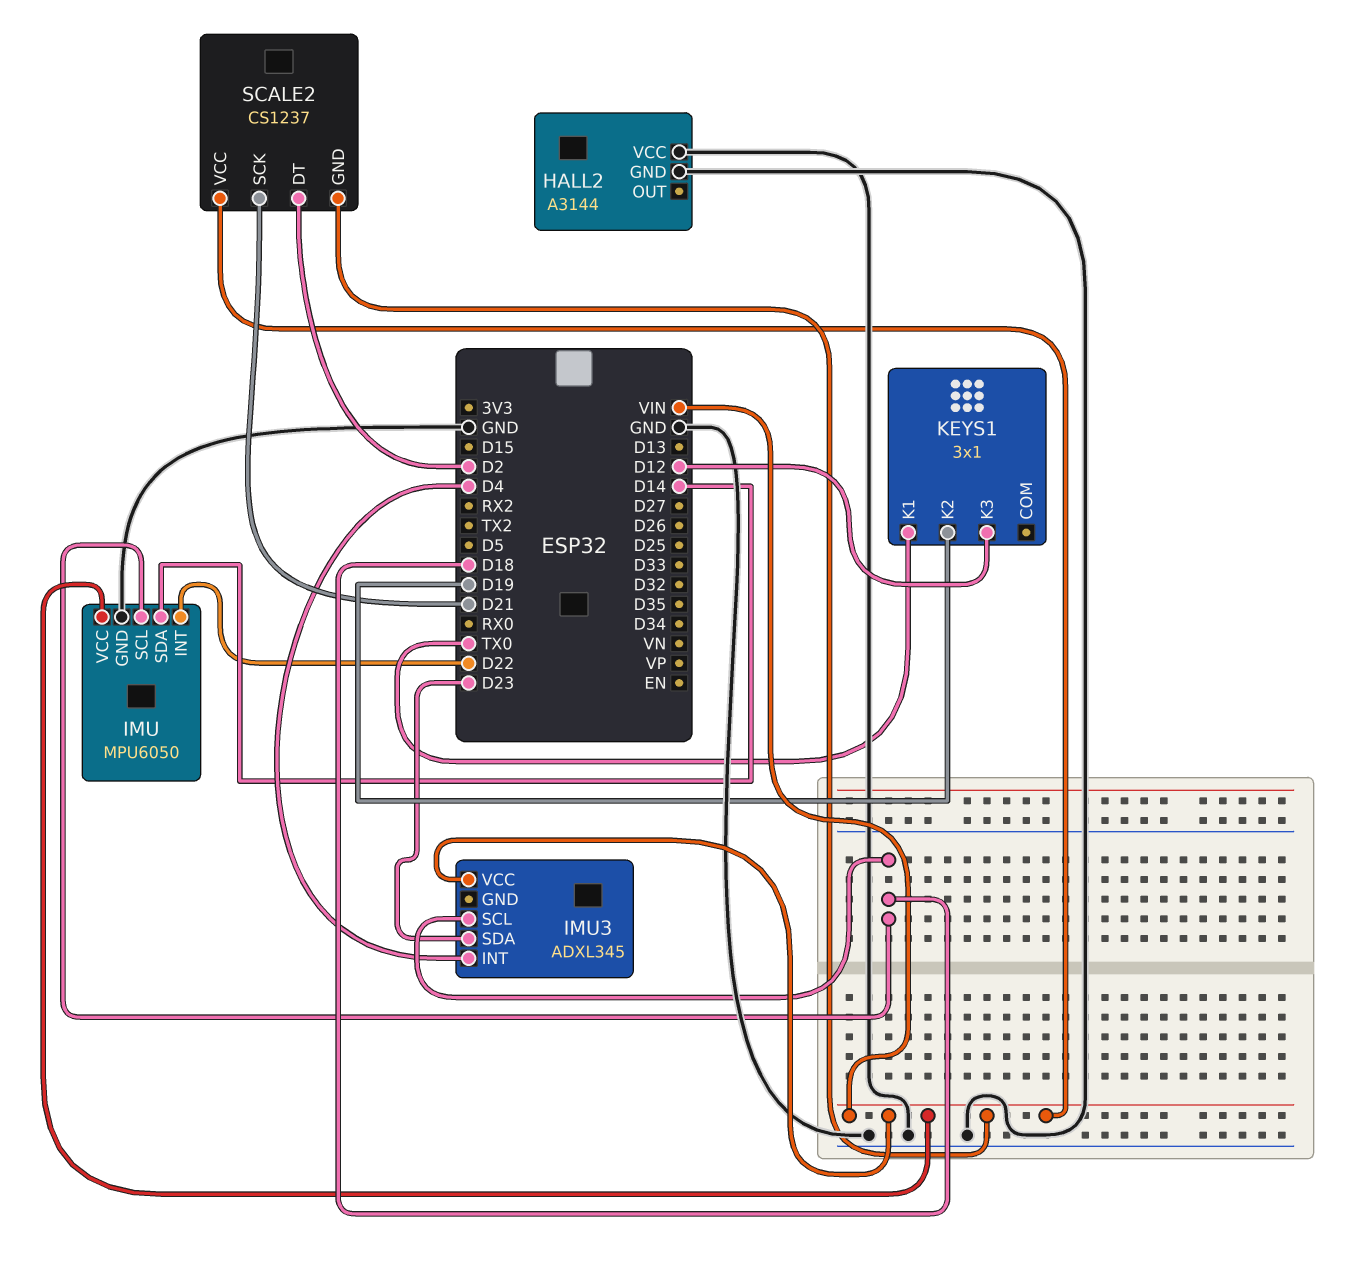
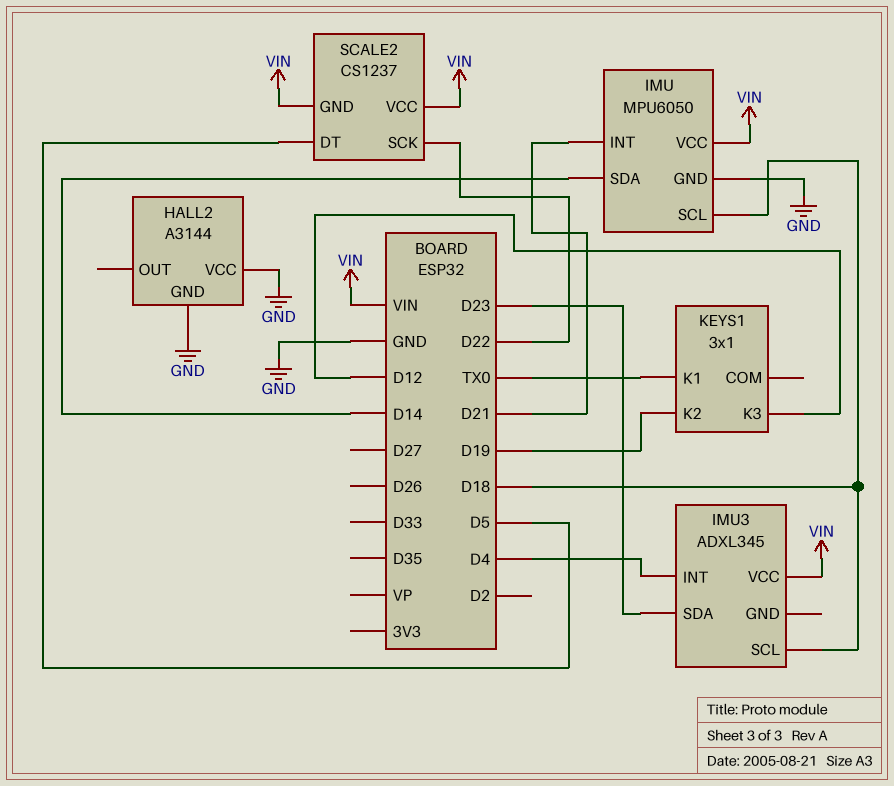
IMU pin INT: D22 -> D21
SCALE2 pin DT: D2 -> D5
SCALE2 pin SCK: D21 -> D22

